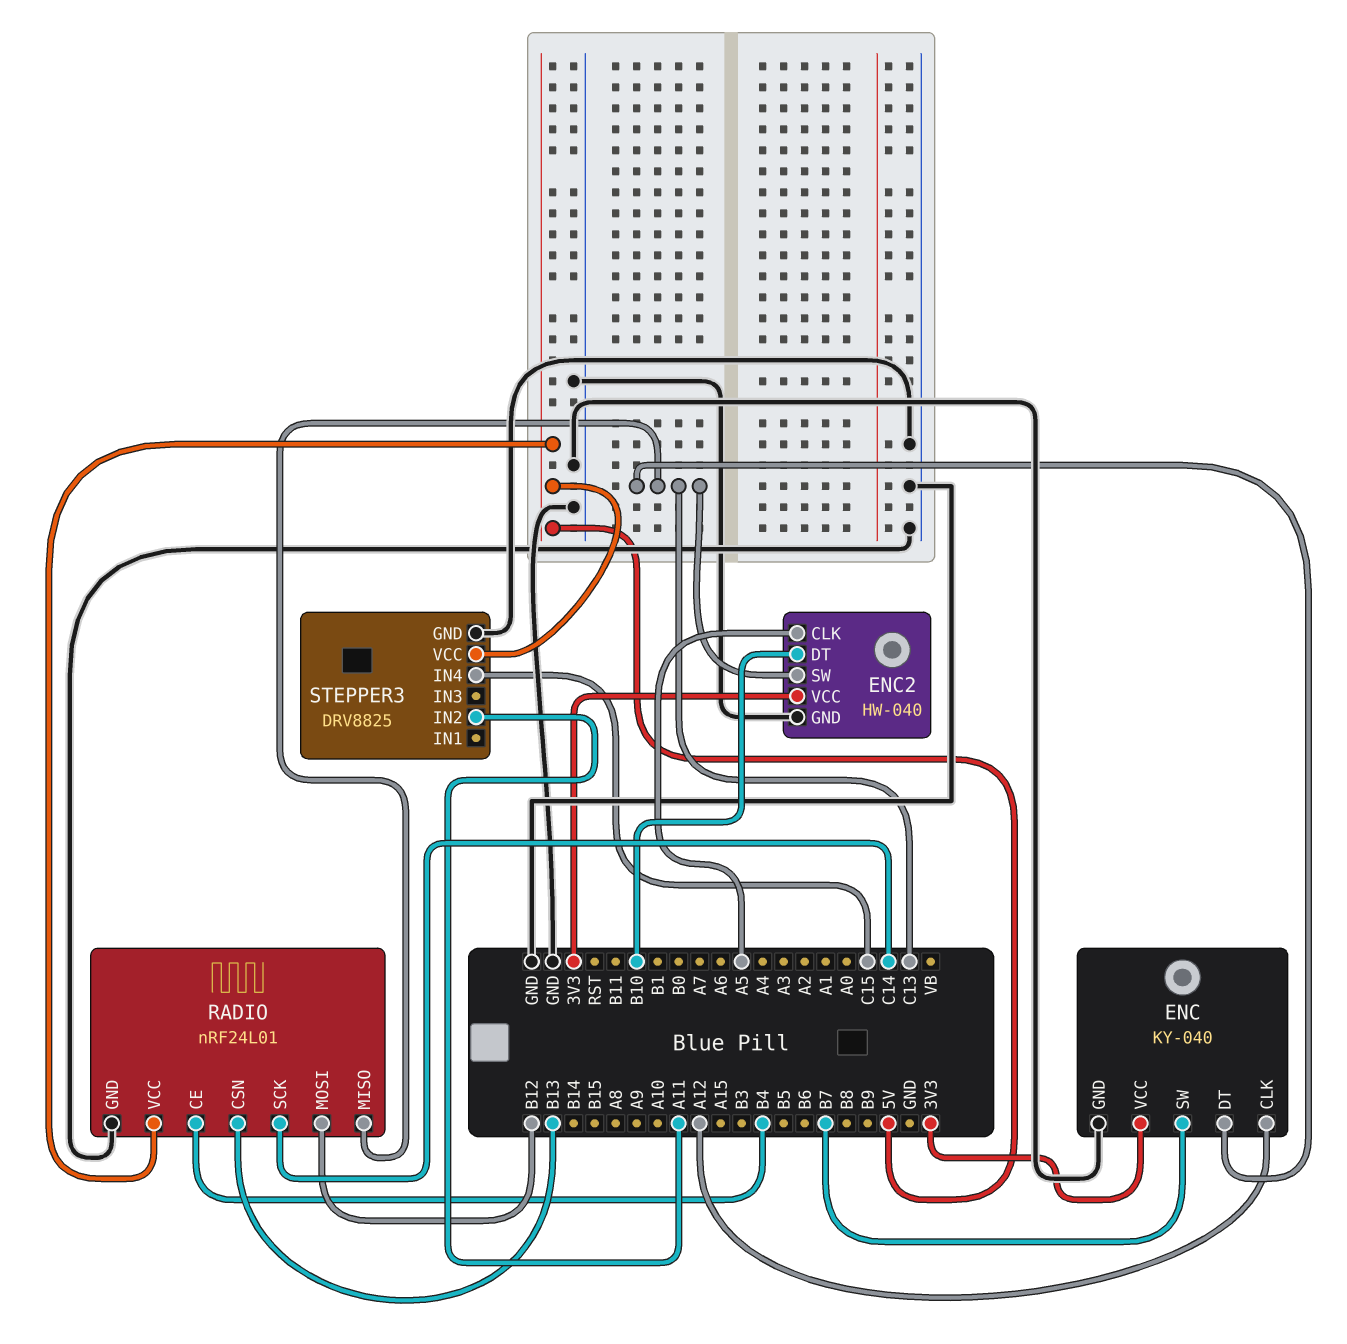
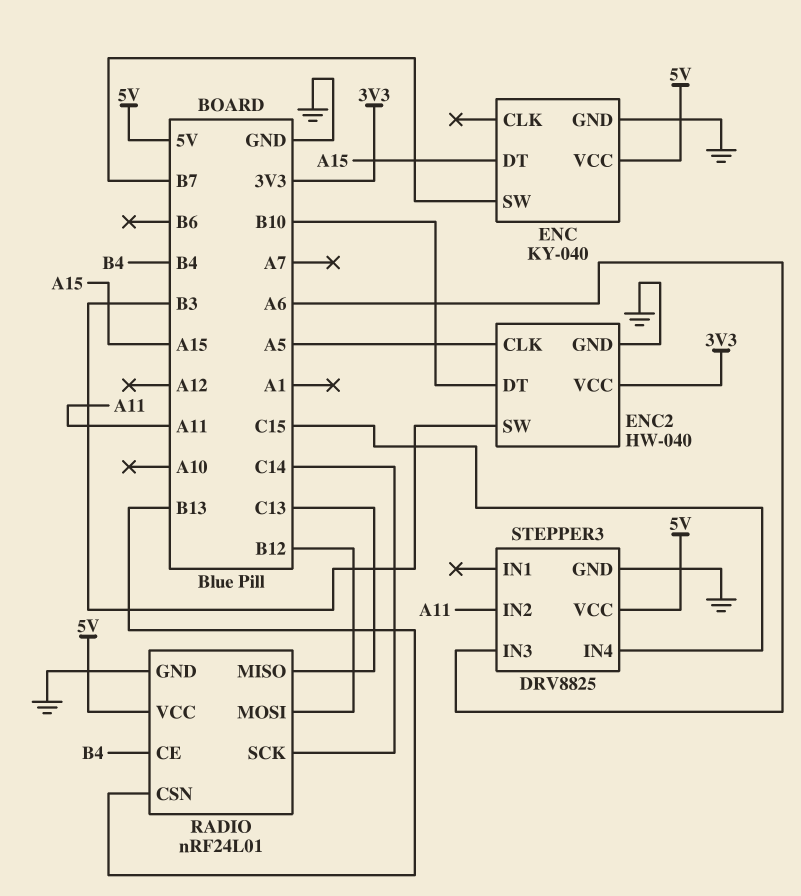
ENC pin CLK: A12 -> none
ENC pin DT: C13 -> A15
ENC pin VCC: 3V3 -> 5V
ENC2 pin SW: C13 -> B3
STEPPER3 pin IN3: none -> A6

